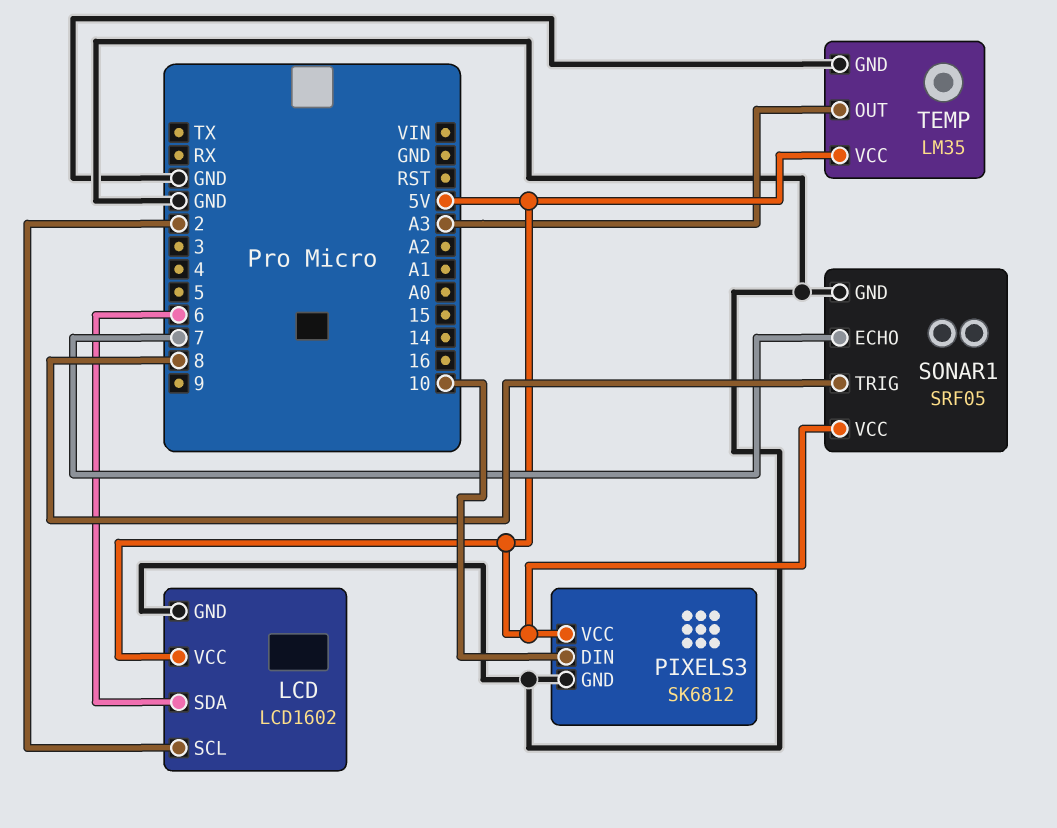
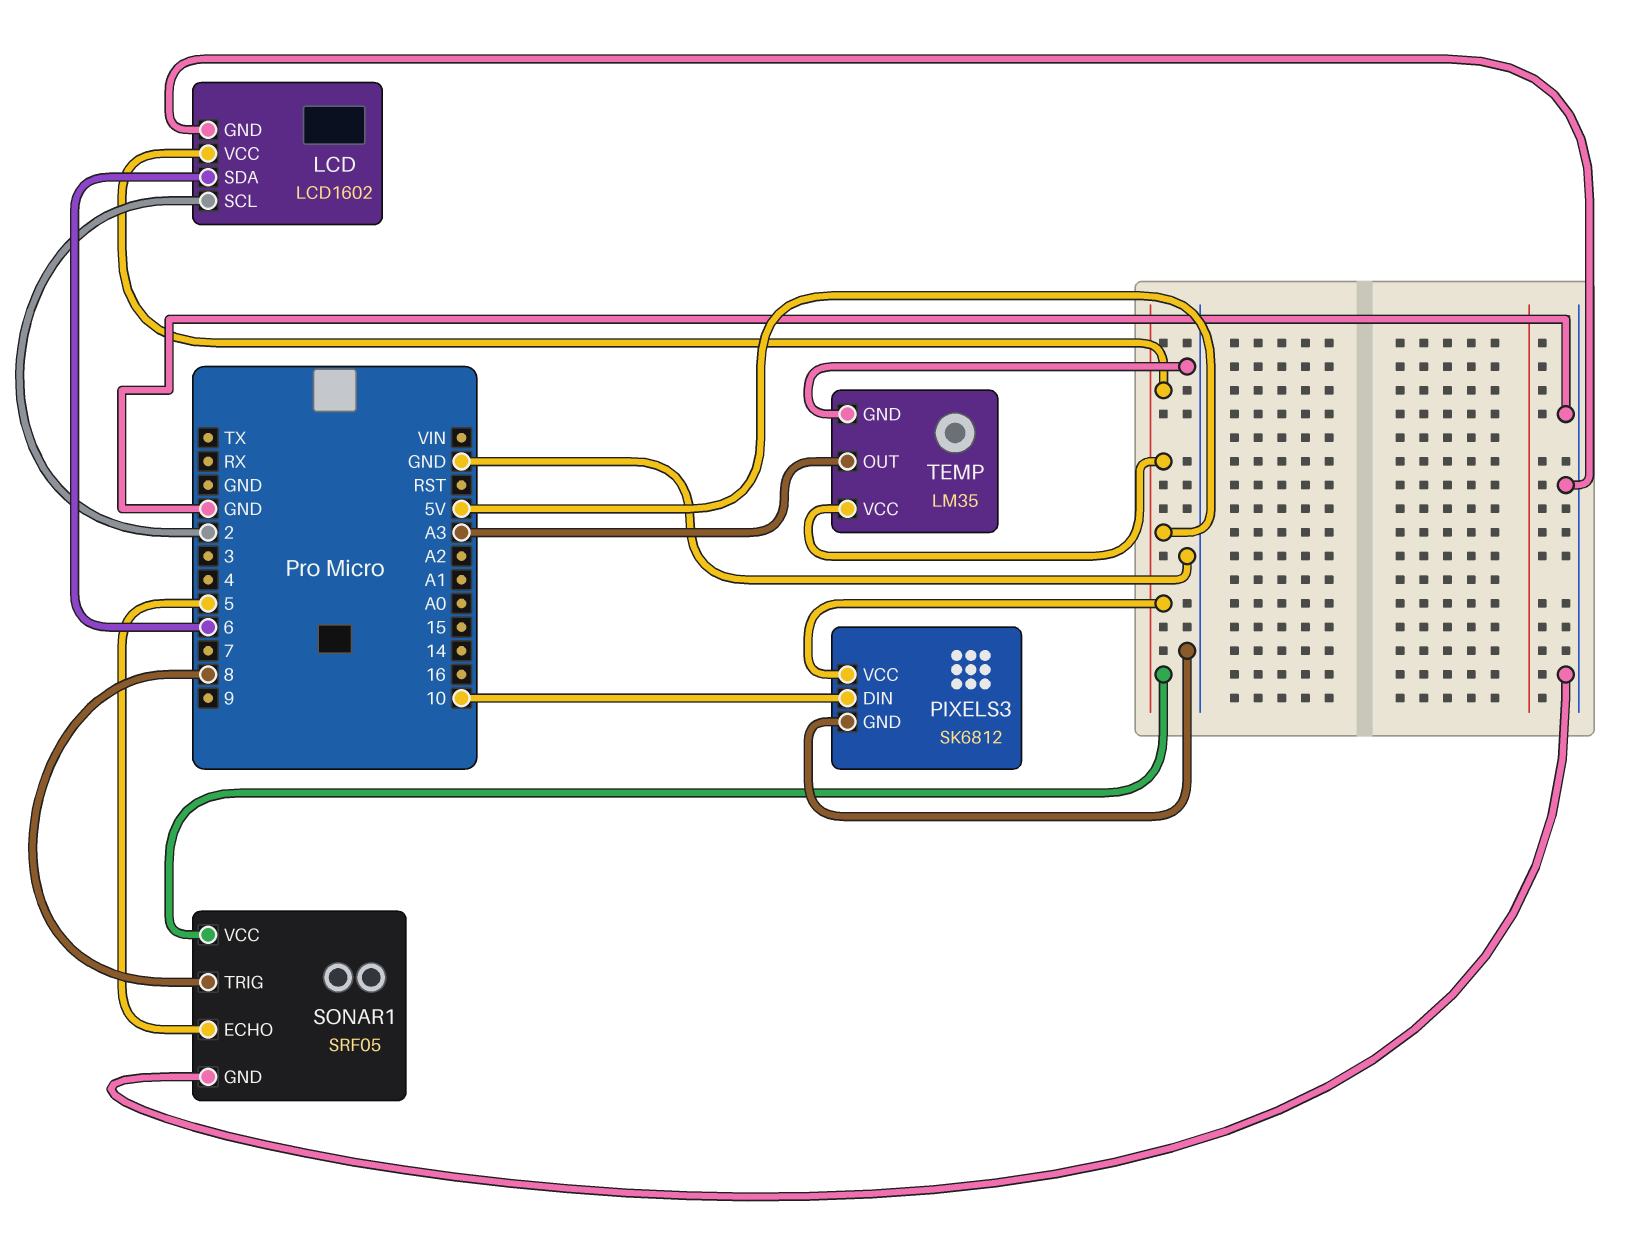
SONAR1 pin ECHO: 7 -> 5

